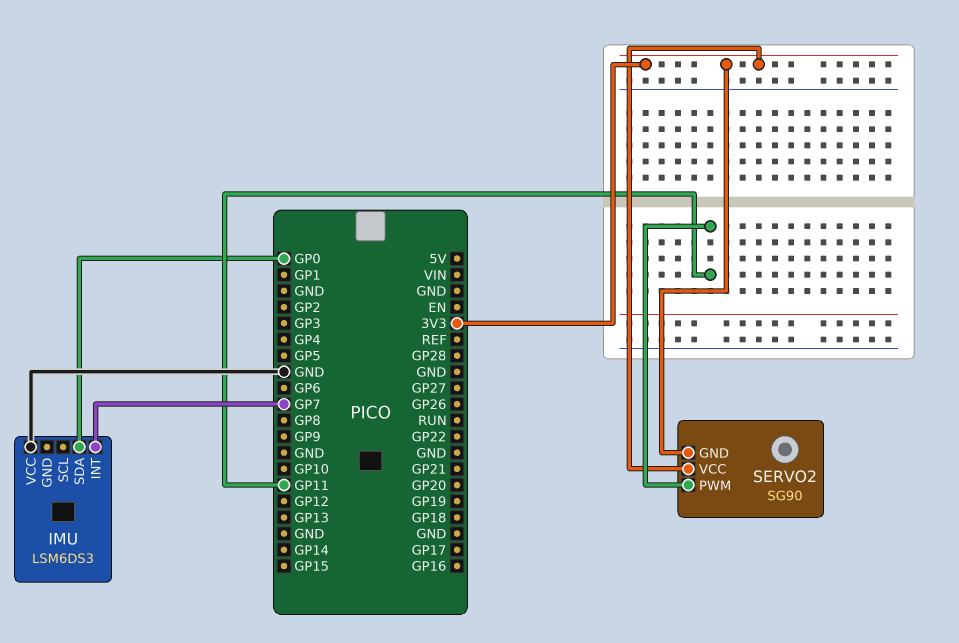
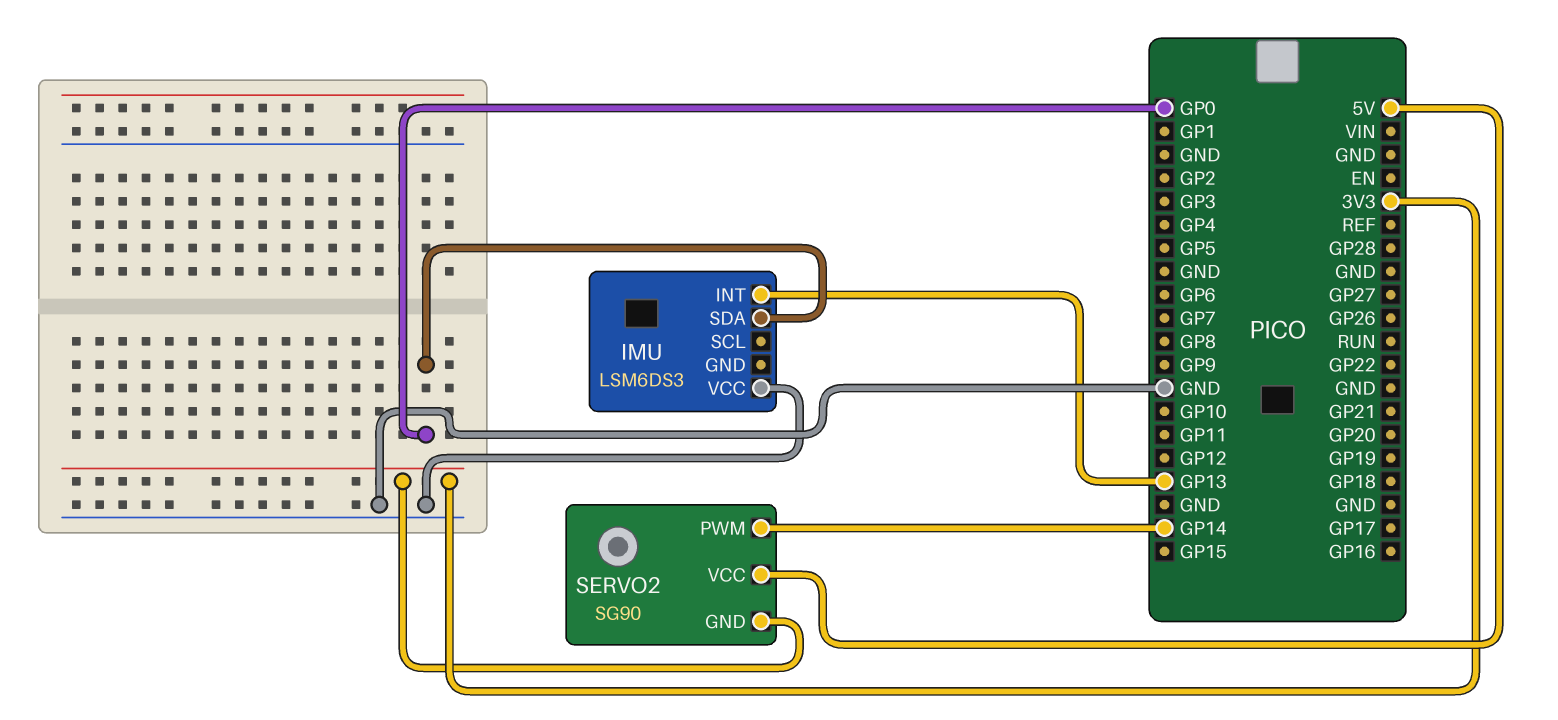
IMU pin INT: GP7 -> GP13
SERVO2 pin PWM: GP11 -> GP14
SERVO2 pin VCC: 3V3 -> 5V

